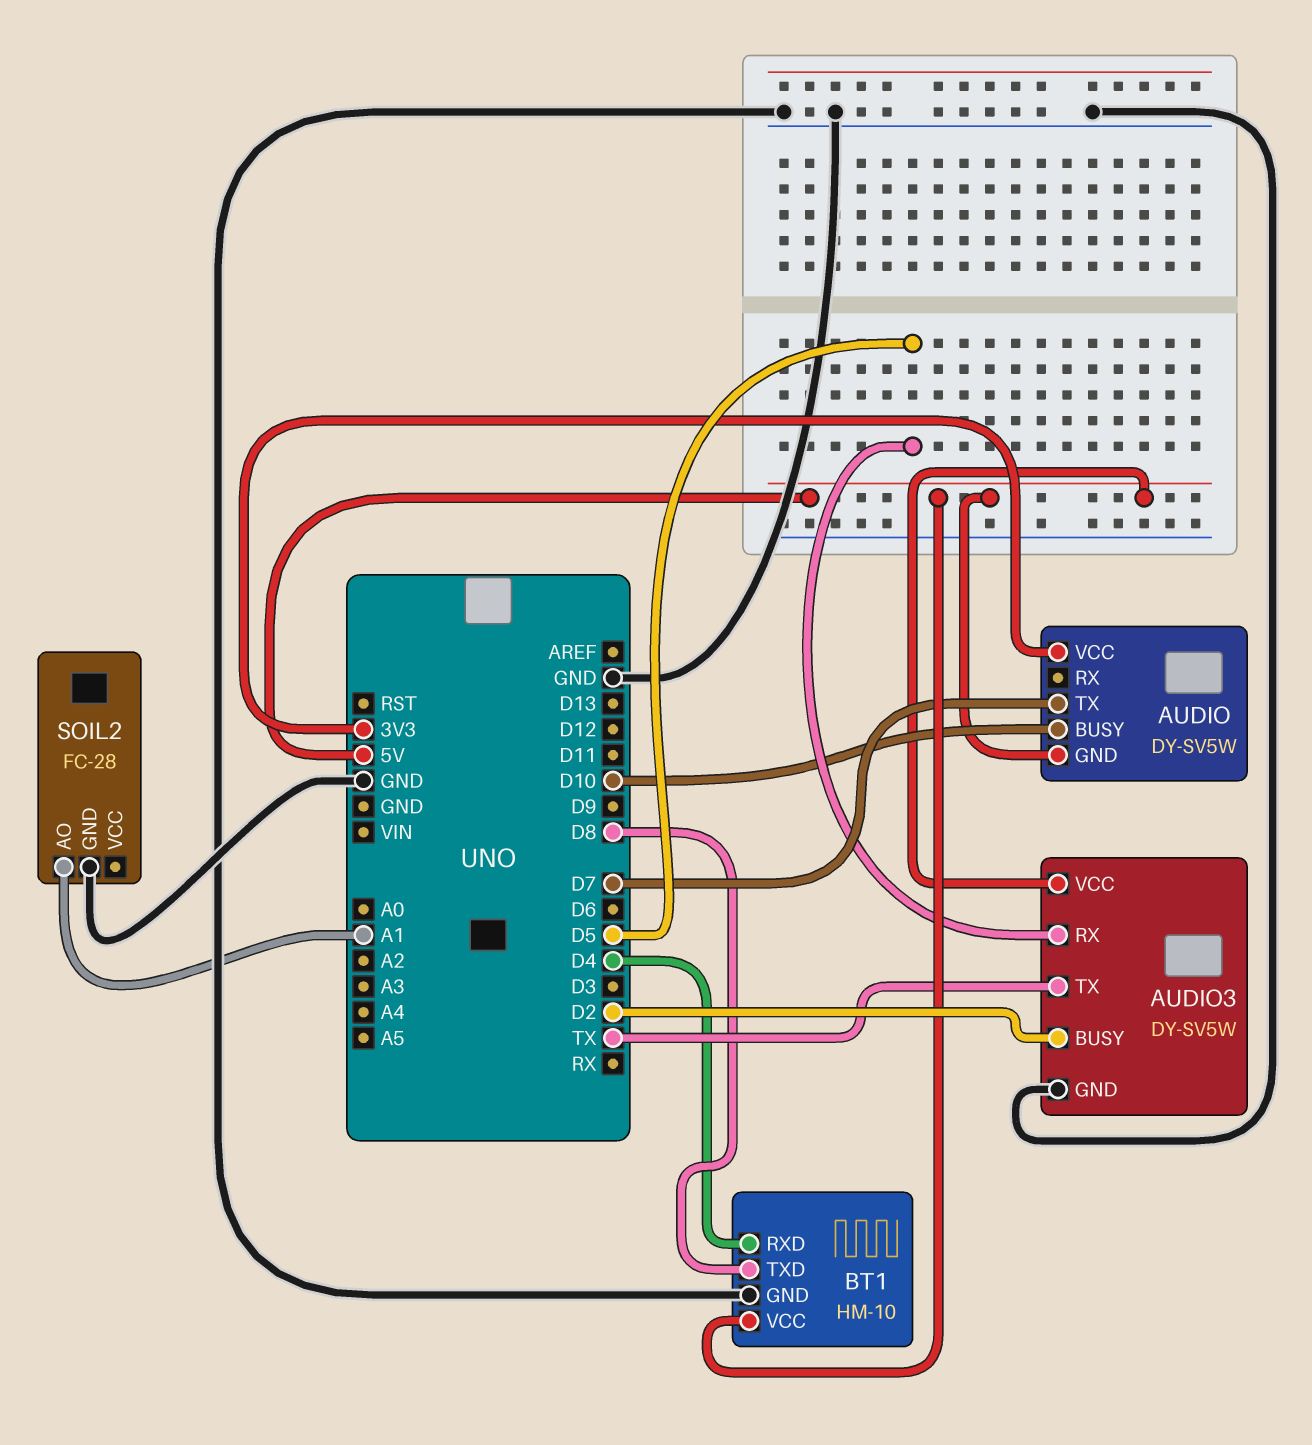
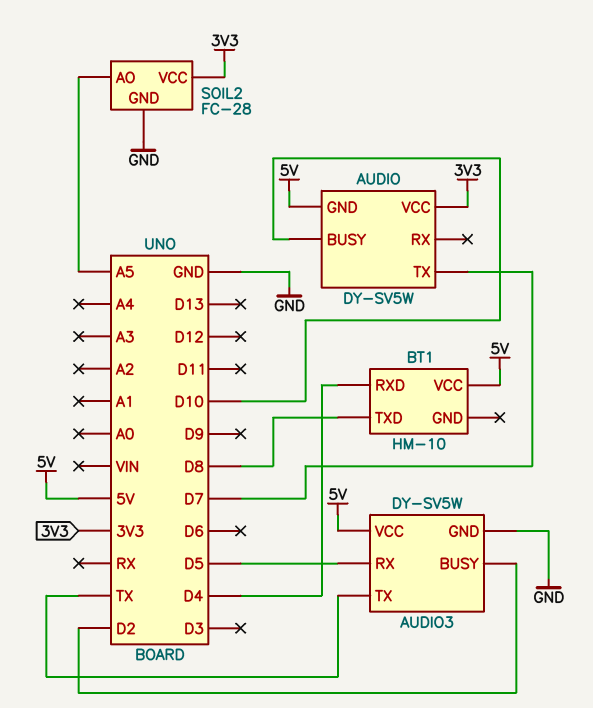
BT1 pin GND: GND -> none
SOIL2 pin AO: A1 -> A5
SOIL2 pin VCC: none -> 3V3

